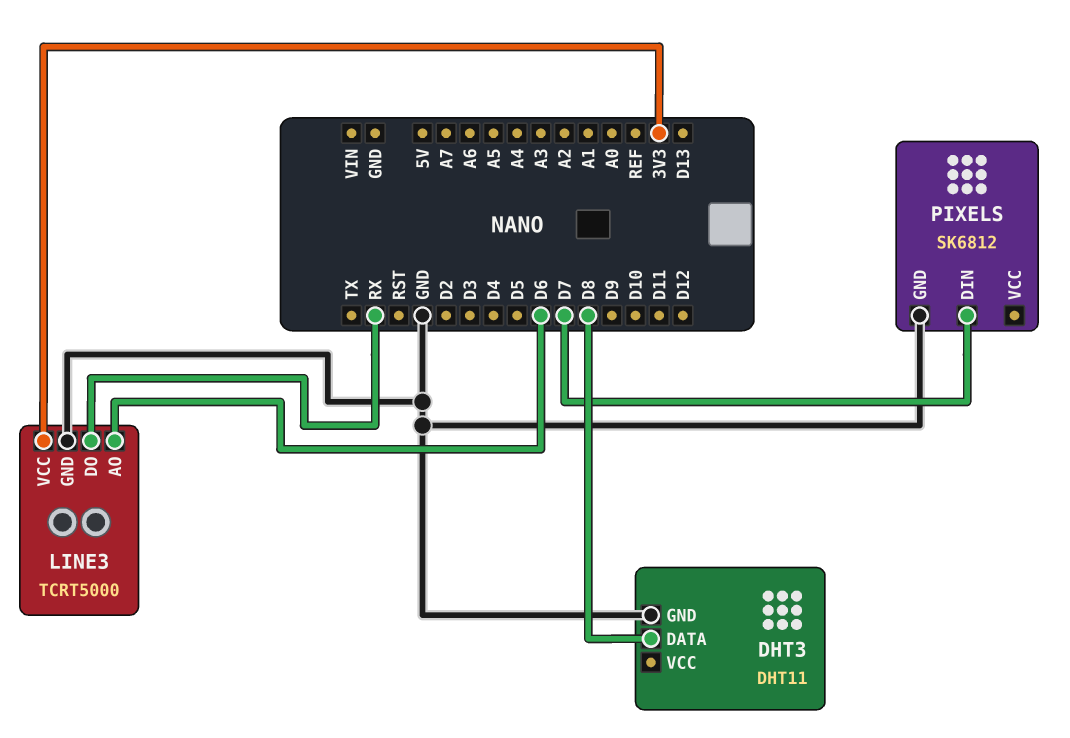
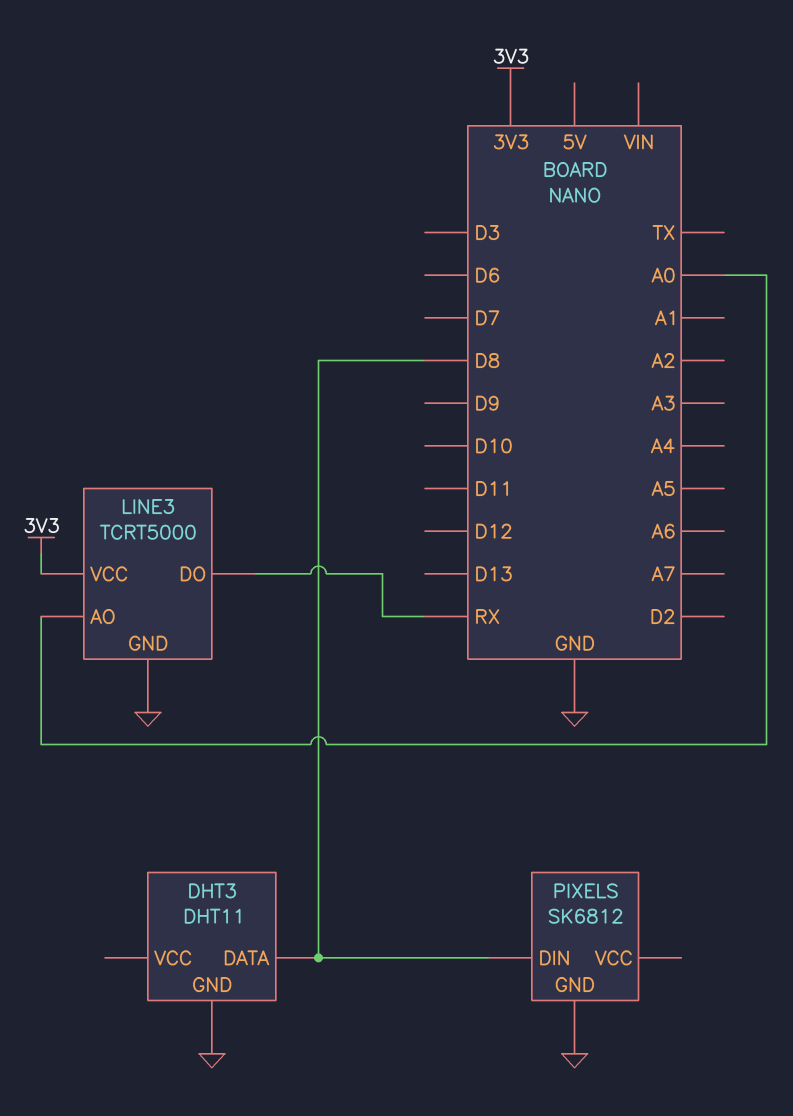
LINE3 pin AO: D6 -> A0
PIXELS pin DIN: D7 -> D8

